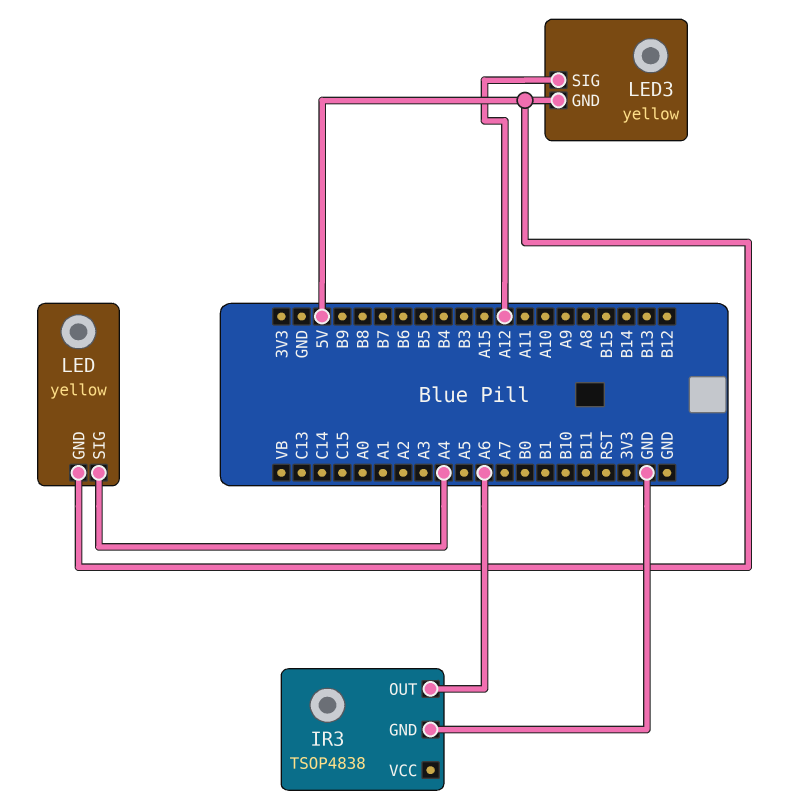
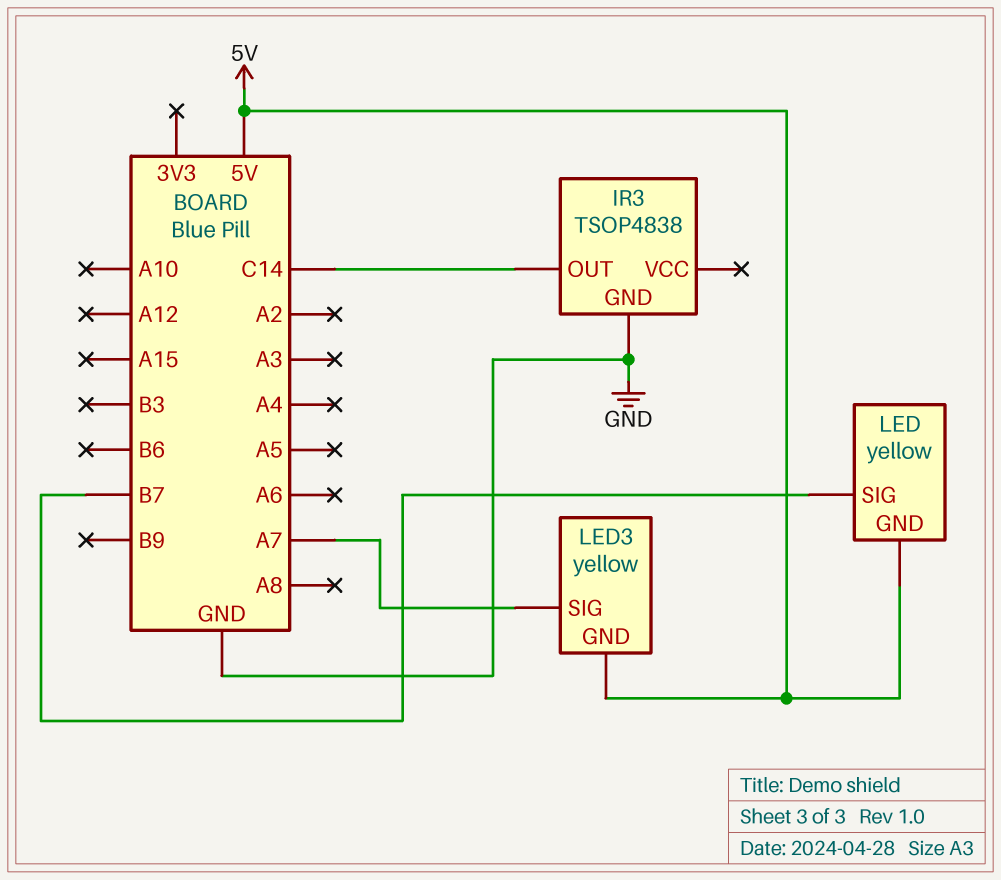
IR3 pin OUT: A6 -> C14
LED pin SIG: A4 -> B7
LED3 pin SIG: A12 -> A7

